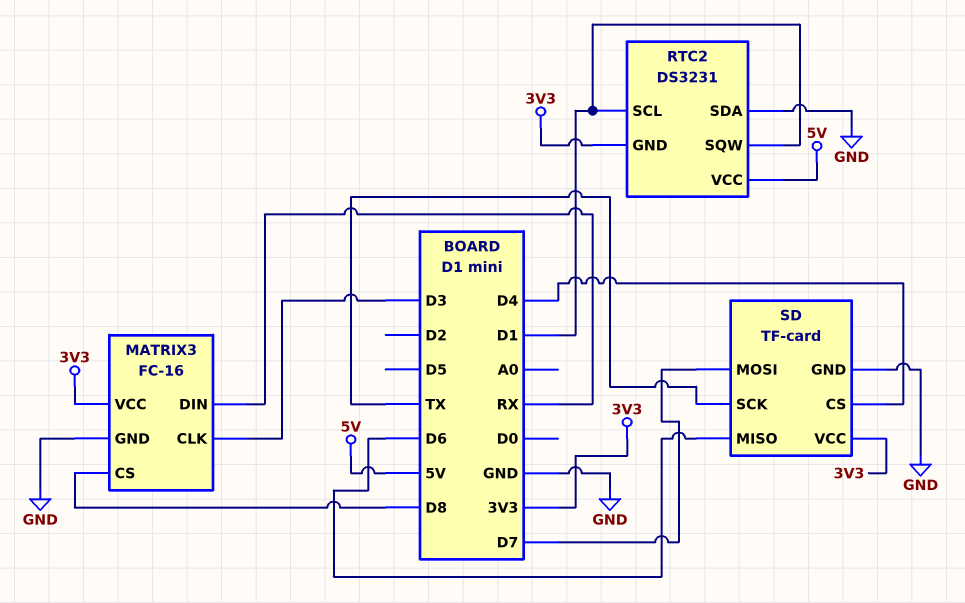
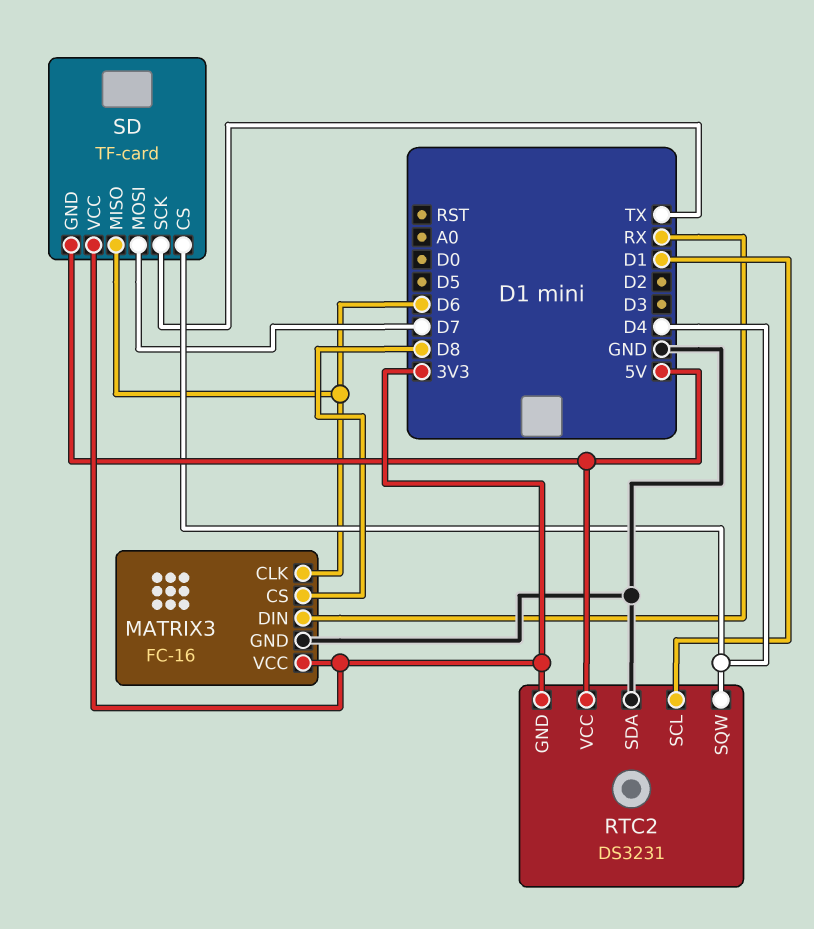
MATRIX3 pin CLK: D3 -> D6
RTC2 pin SQW: D1 -> D4
SD pin GND: GND -> 5V

